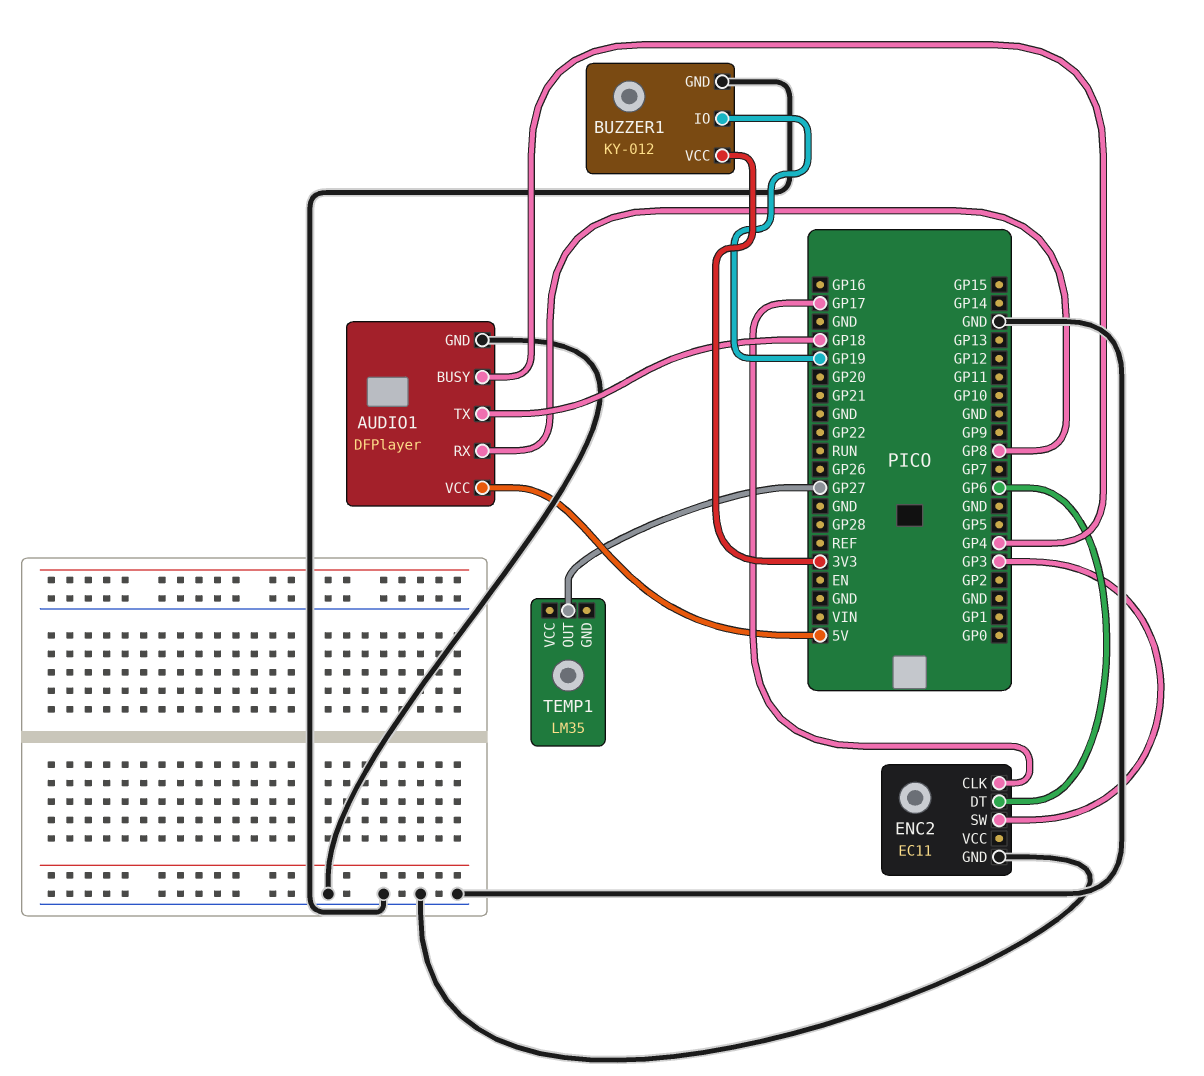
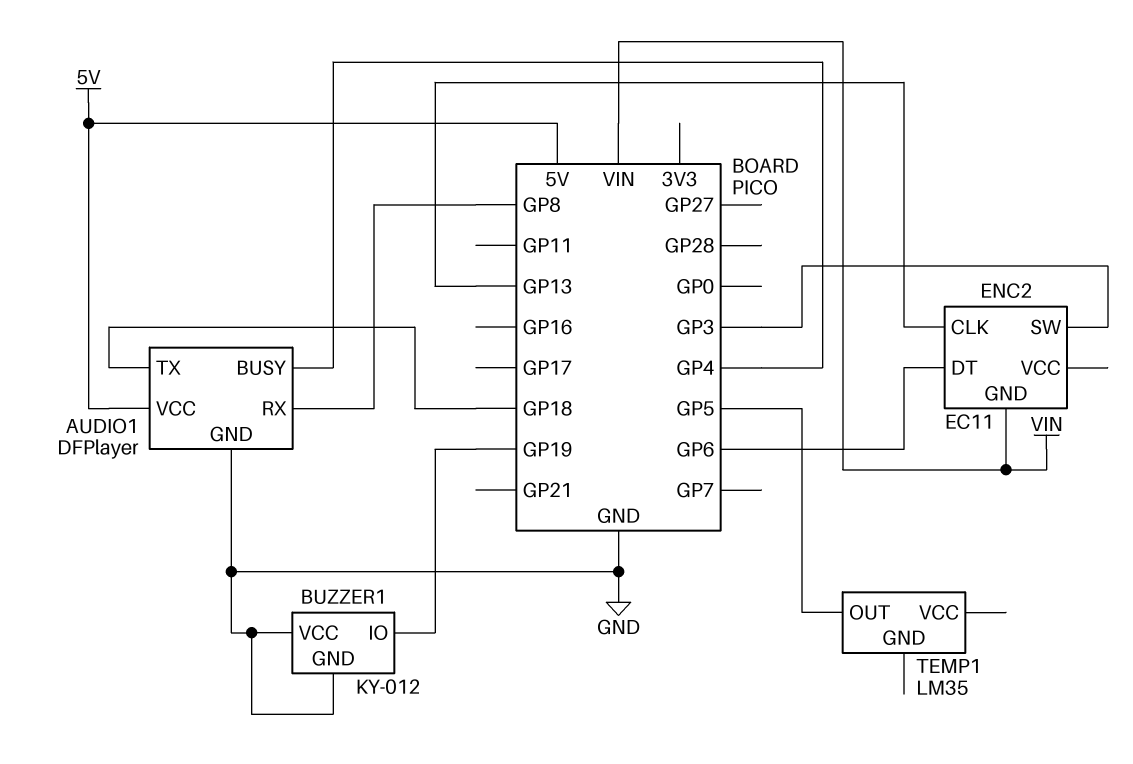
BUZZER1 pin VCC: 3V3 -> GND
ENC2 pin CLK: GP17 -> GP13
ENC2 pin GND: GND -> VIN
TEMP1 pin OUT: GP27 -> GP5

